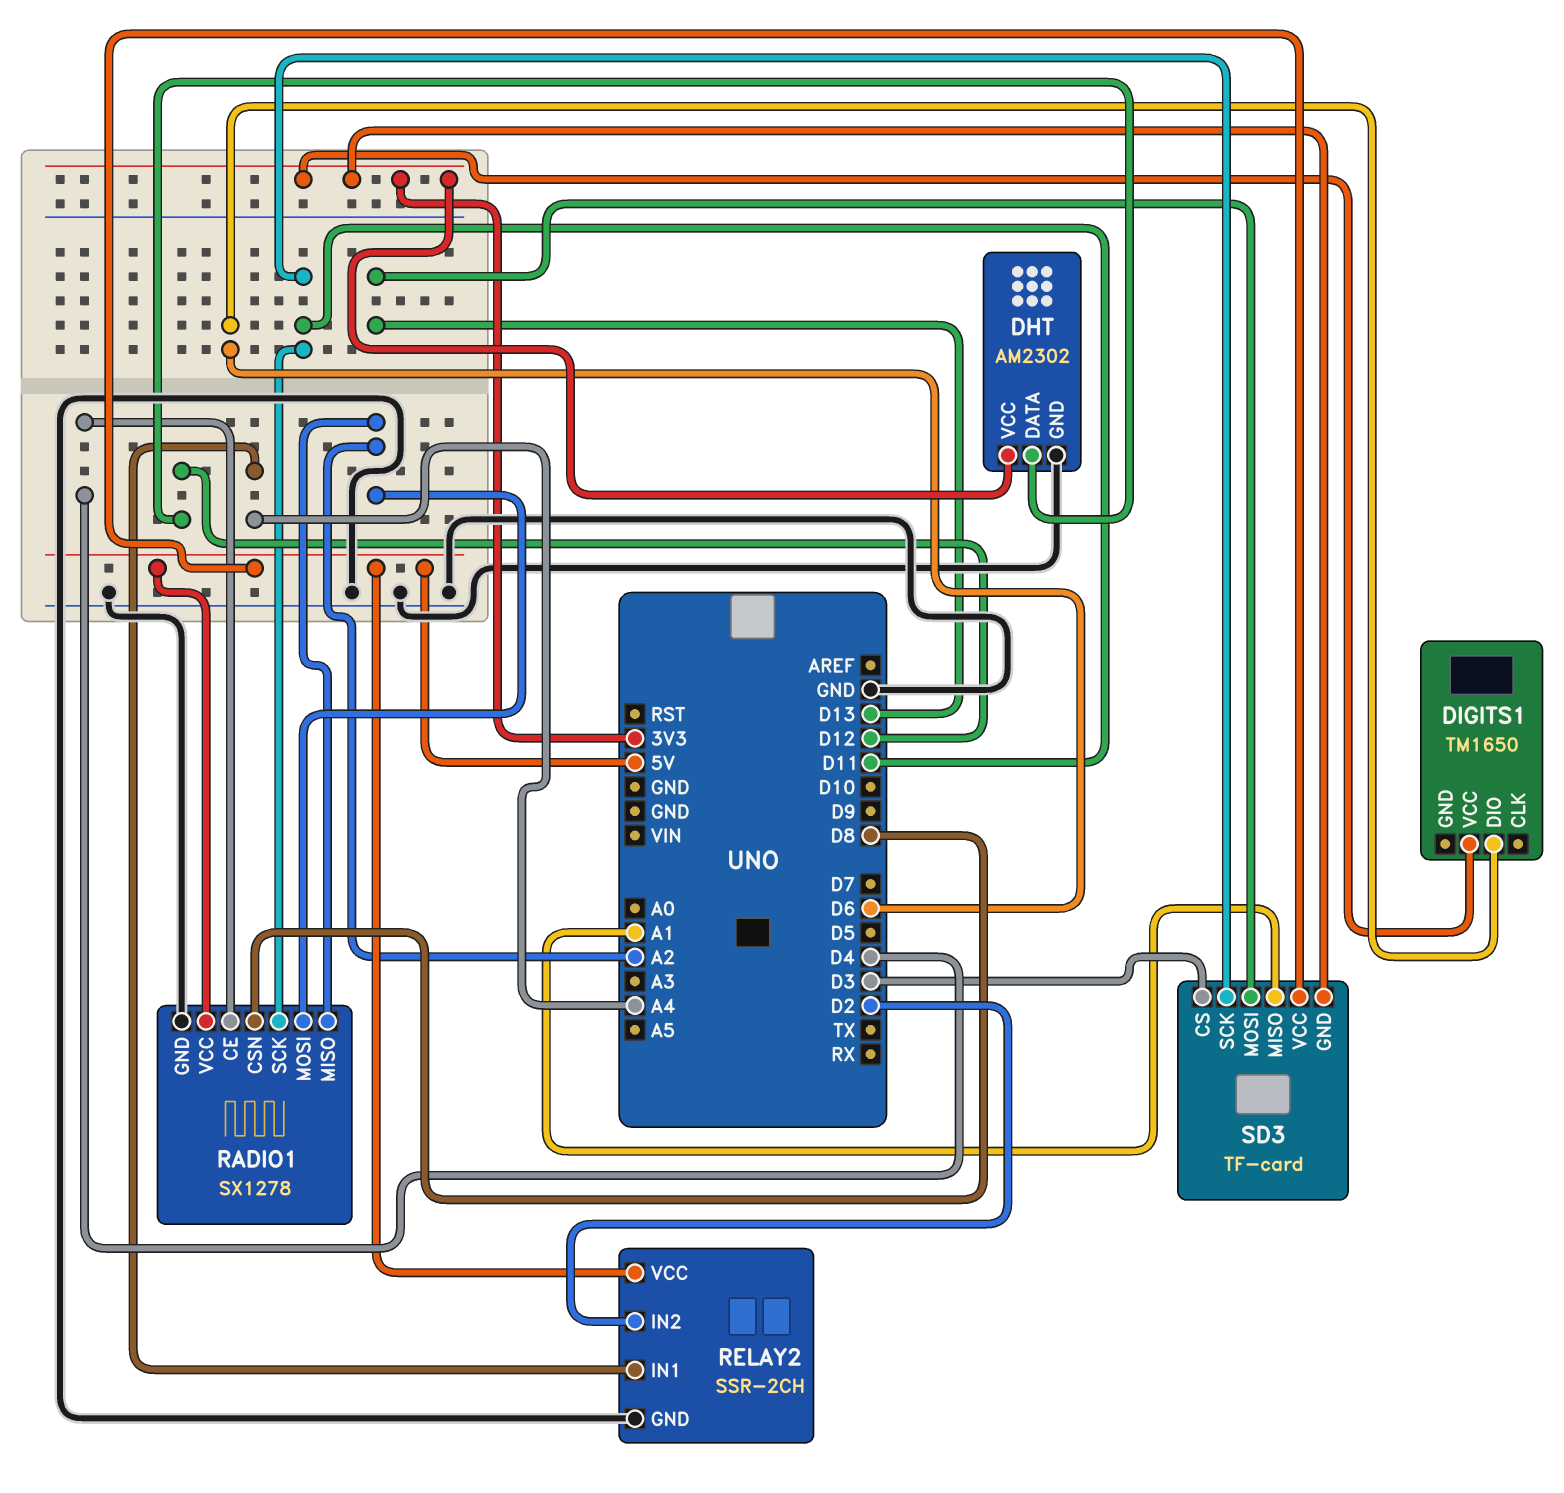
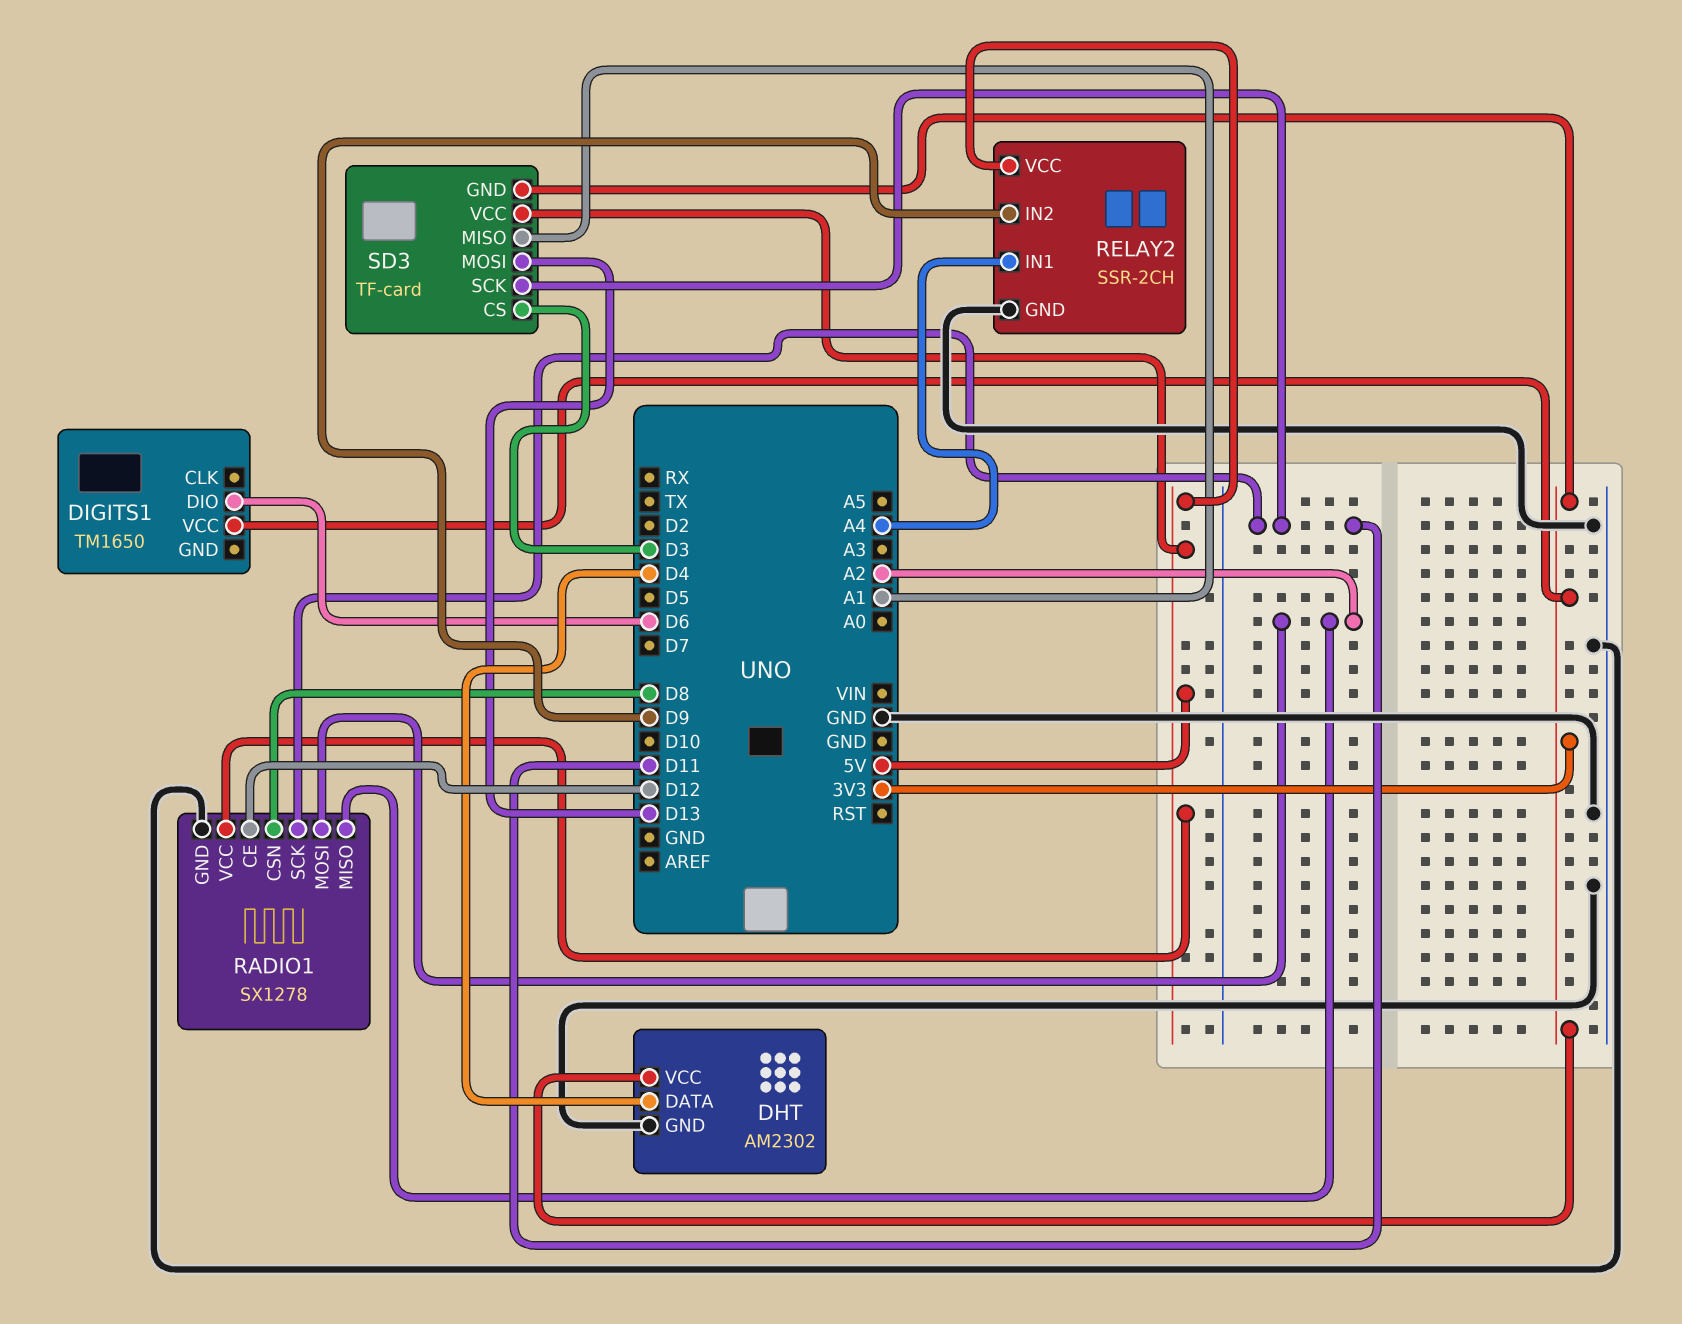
DHT pin DATA: D12 -> D4
RADIO1 pin CE: D4 -> D12
RELAY2 pin IN2: D2 -> D9

